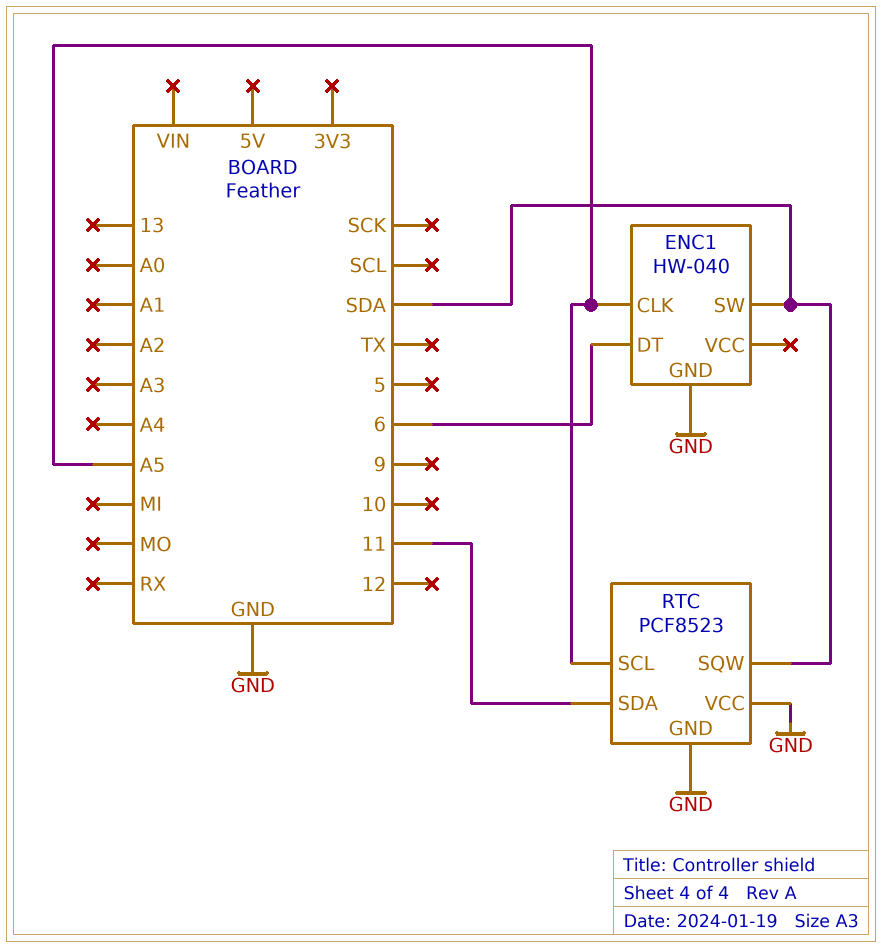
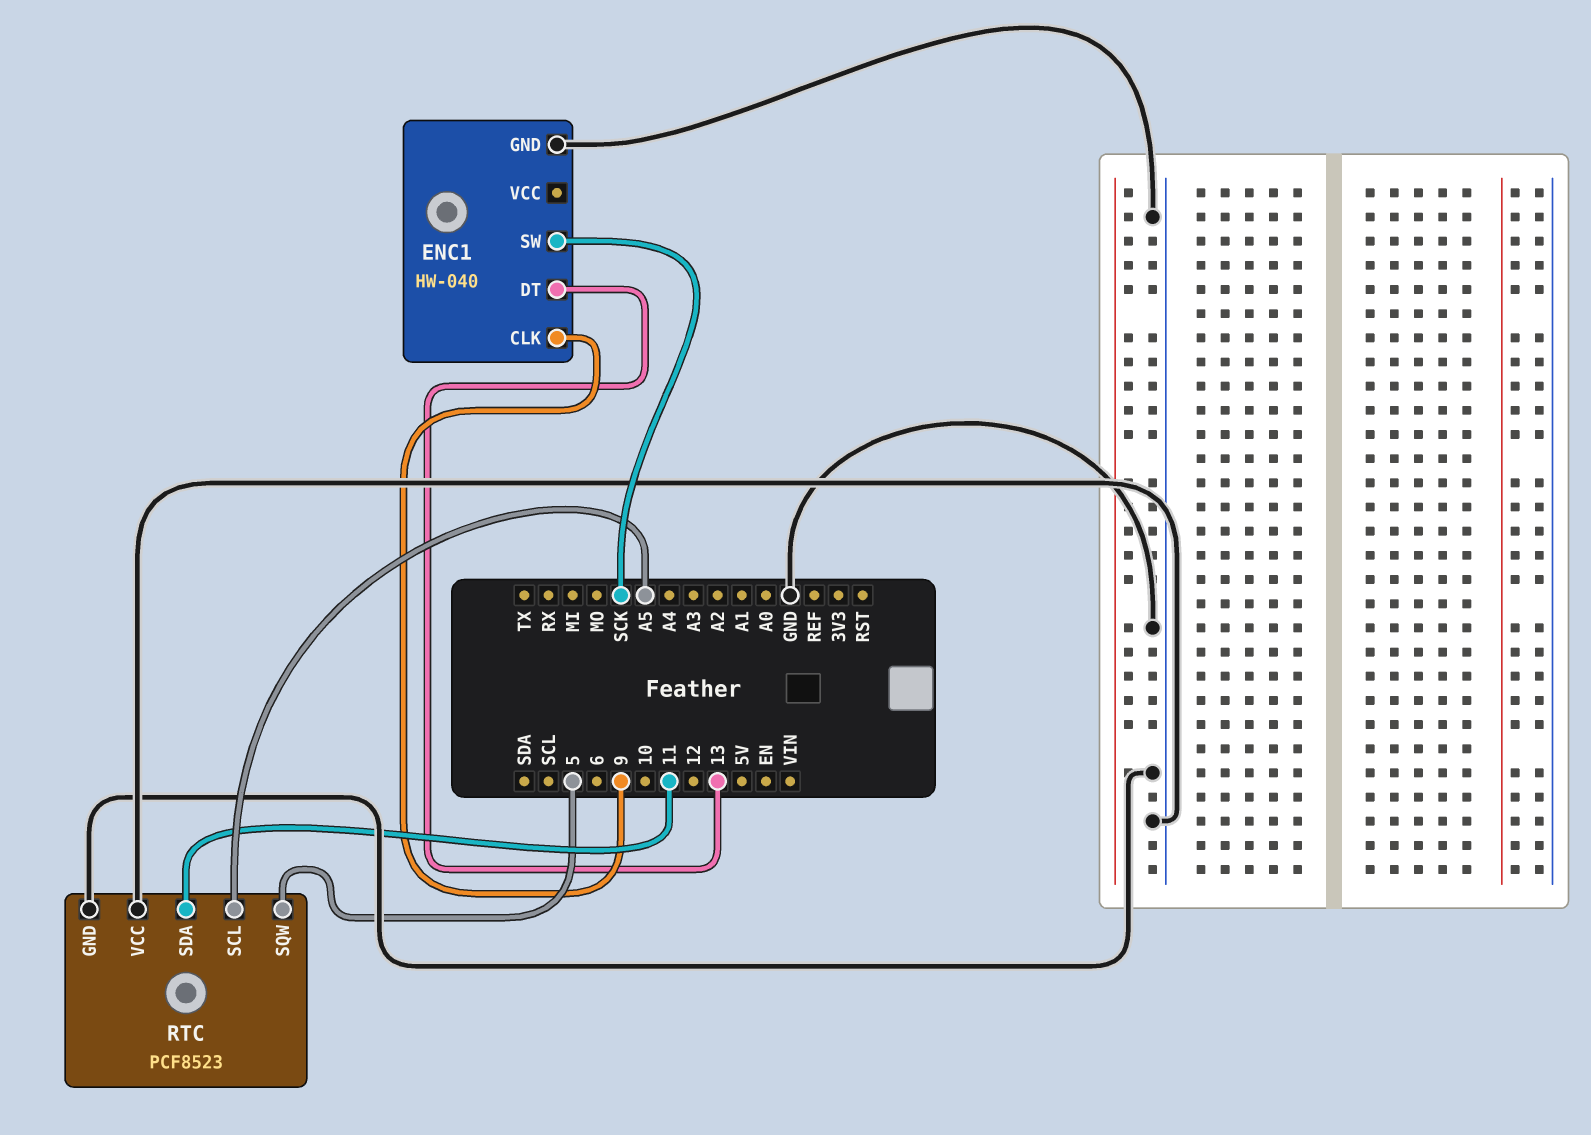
ENC1 pin CLK: A5 -> 9
ENC1 pin DT: 6 -> 13
ENC1 pin SW: SDA -> SCK
RTC pin SQW: SDA -> 5

